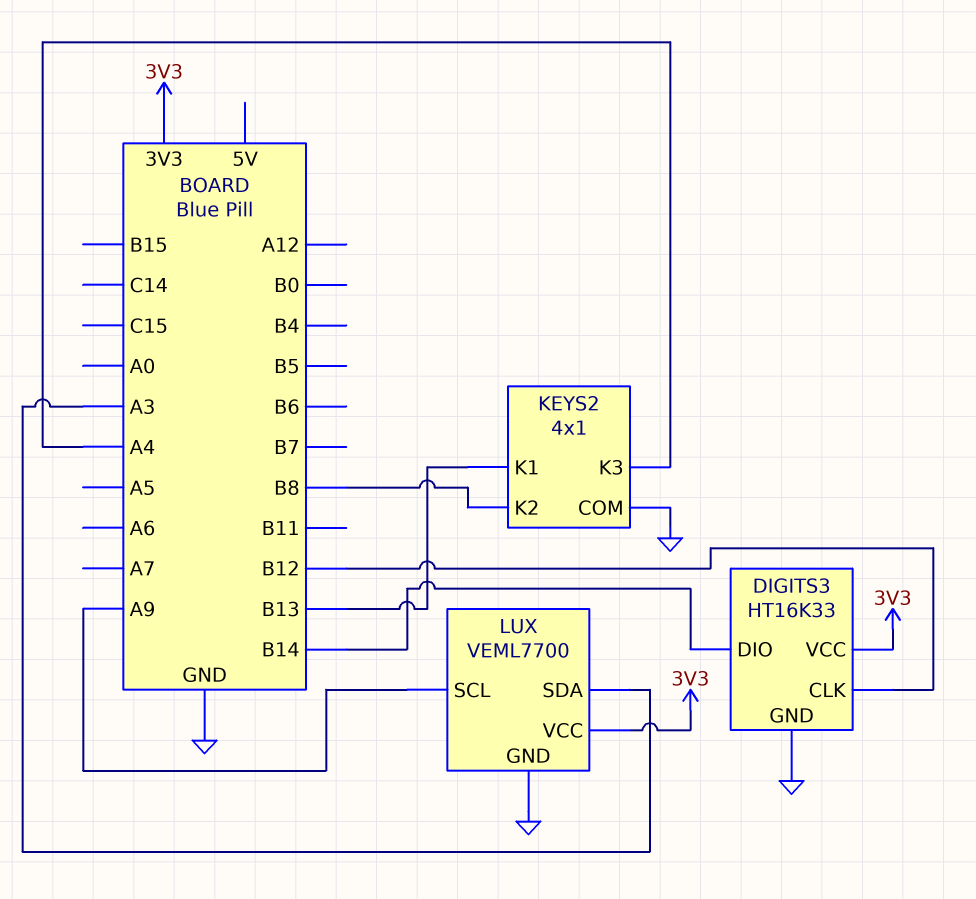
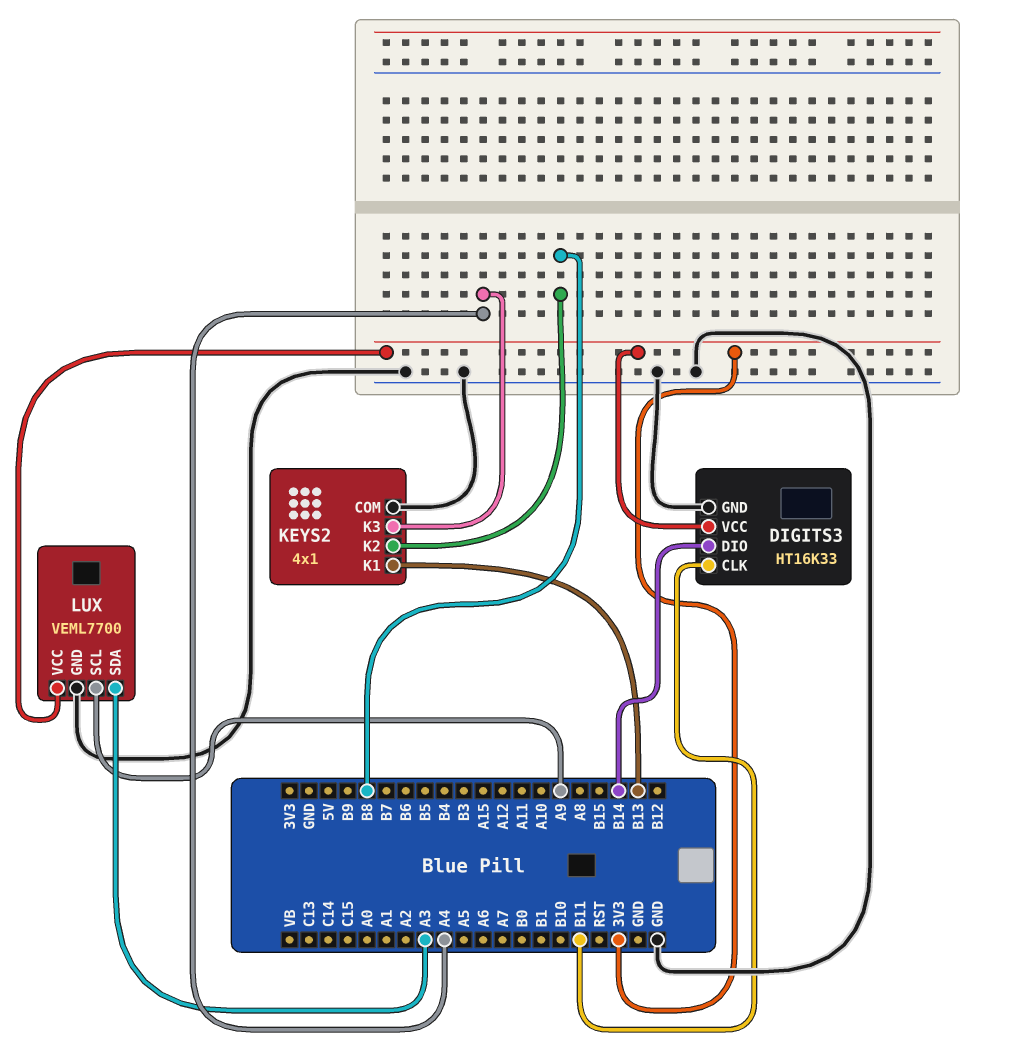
DIGITS3 pin CLK: B12 -> B11

